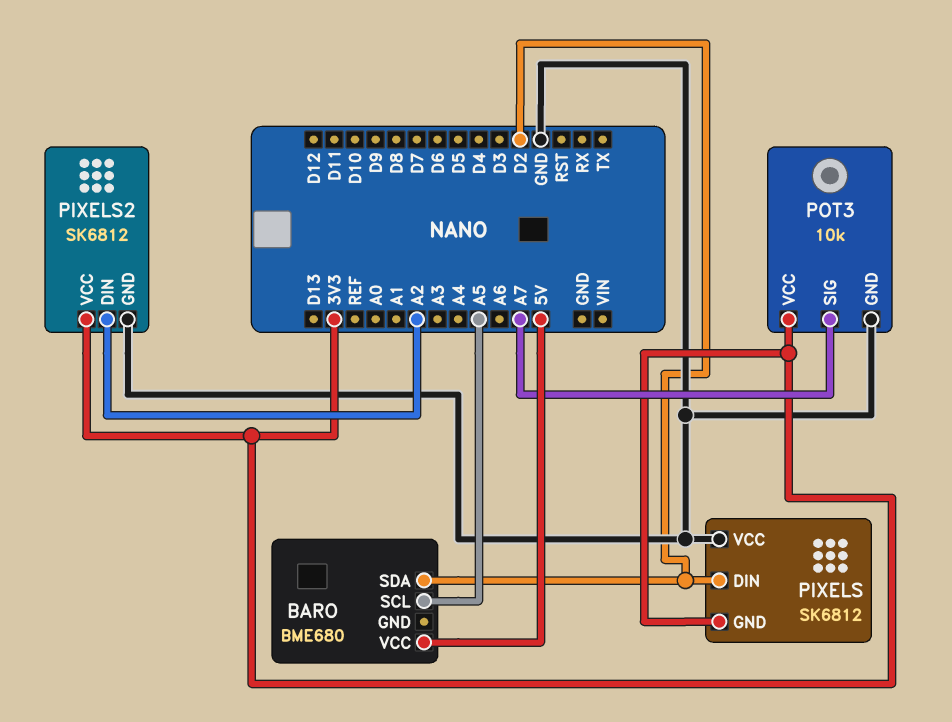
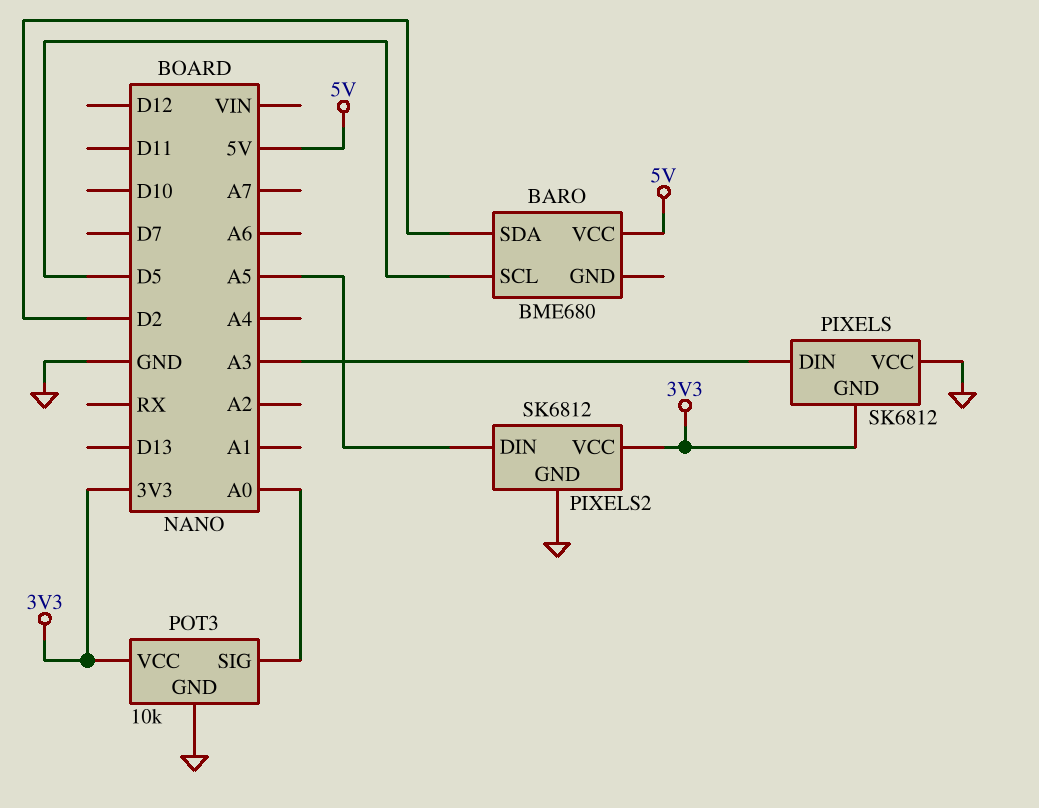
BARO pin SCL: A5 -> D5
PIXELS pin DIN: D2 -> A3
PIXELS2 pin DIN: A2 -> A5
POT3 pin SIG: A7 -> A0

